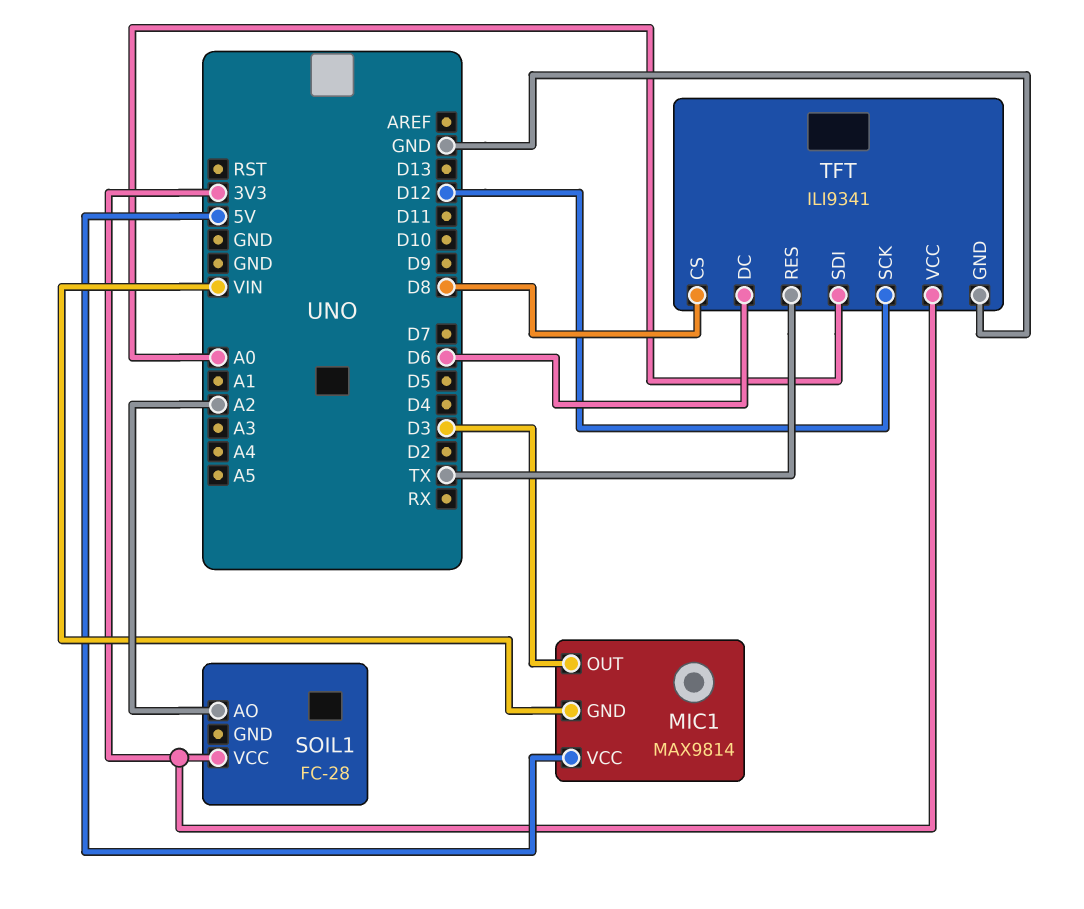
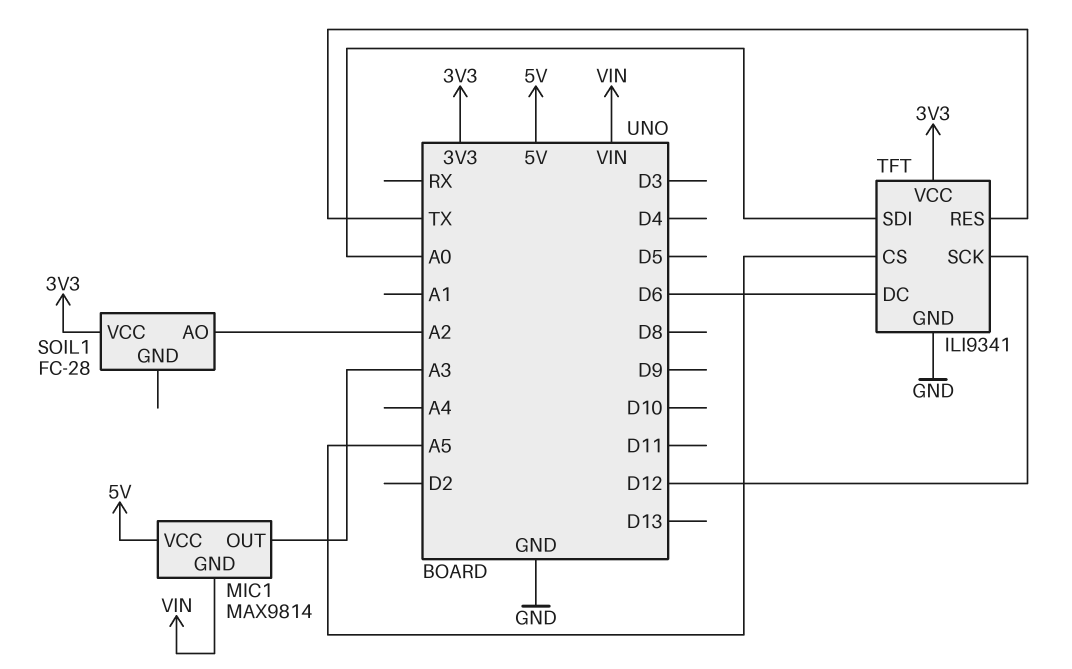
MIC1 pin OUT: D3 -> A3
TFT pin CS: D8 -> A5

